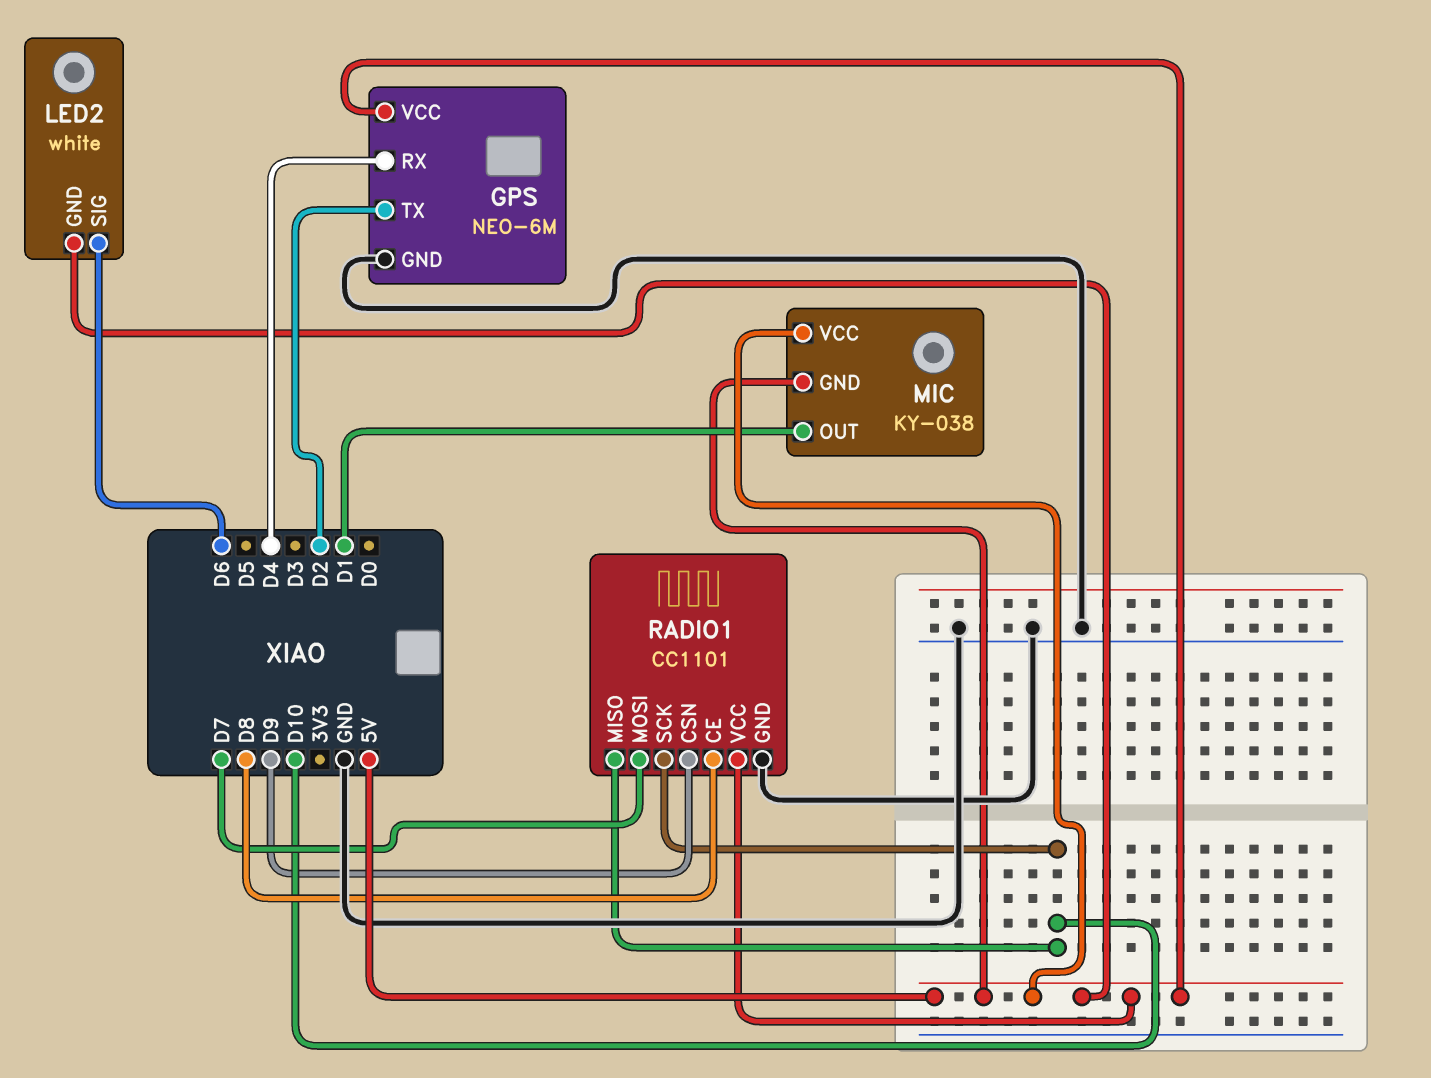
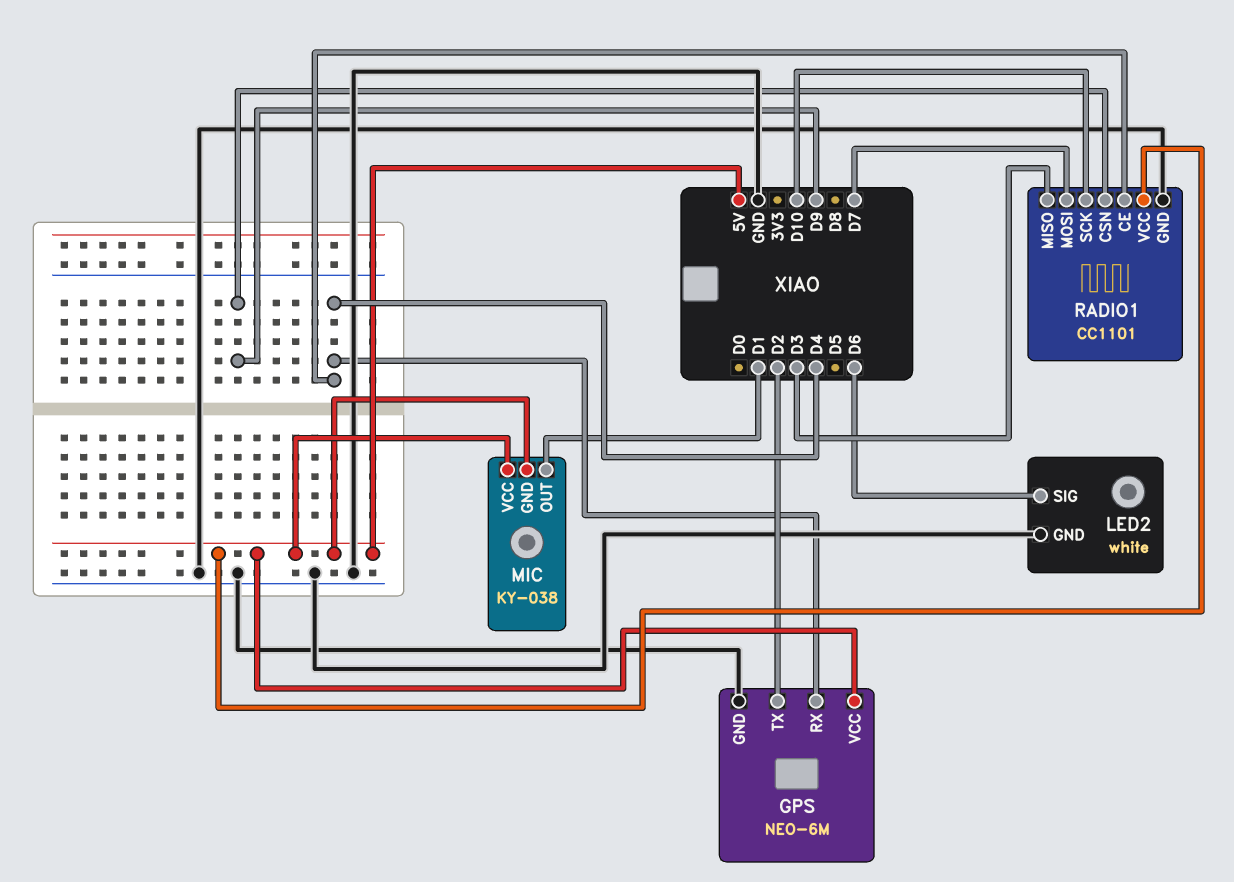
LED2 pin GND: 5V -> GND
RADIO1 pin CE: D8 -> D4
RADIO1 pin MISO: D10 -> D3

